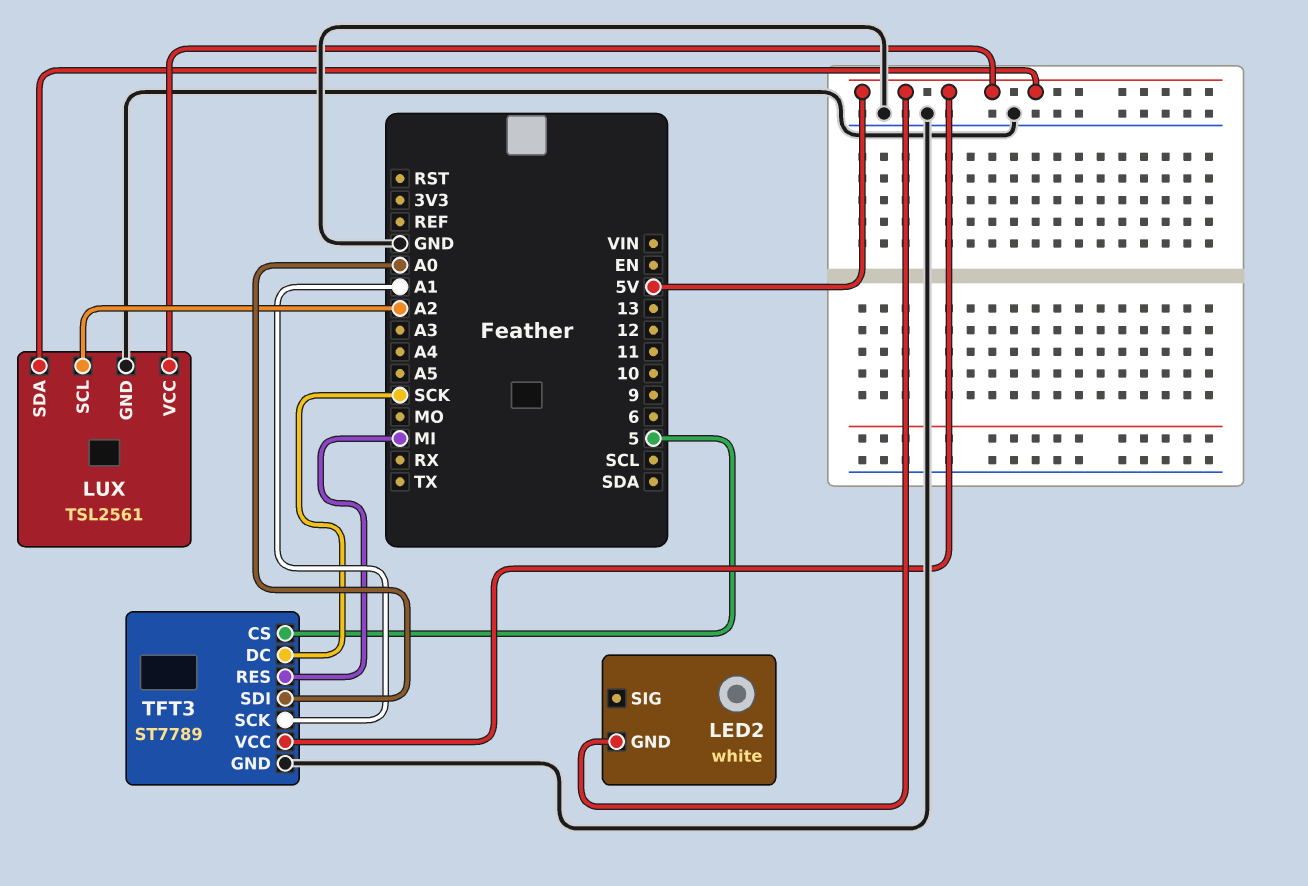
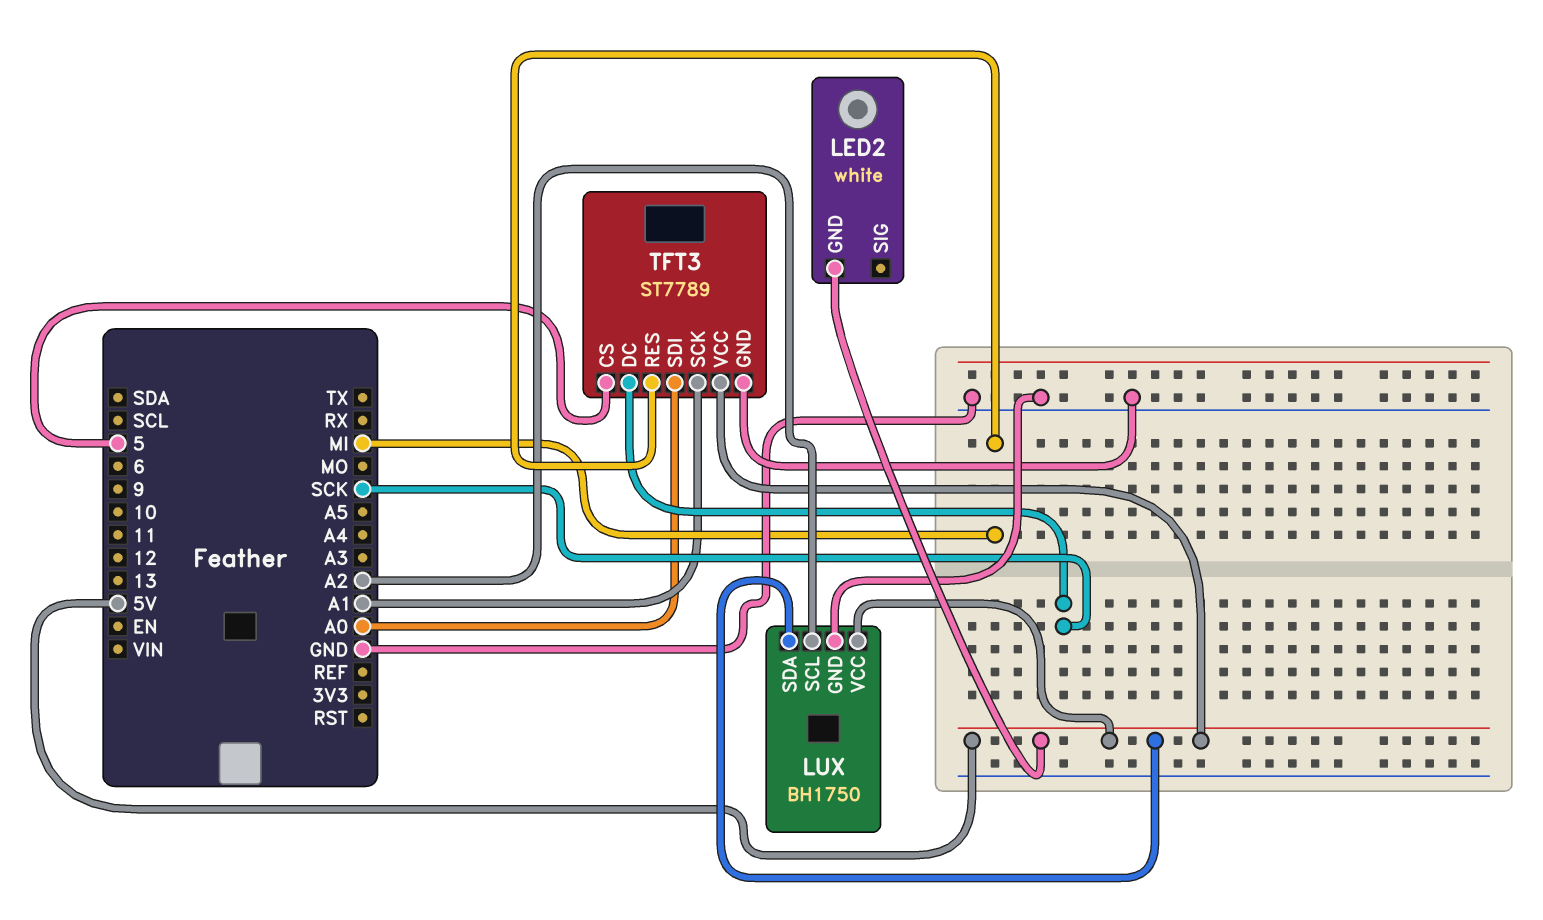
LUX: TSL2561 -> BH1750

